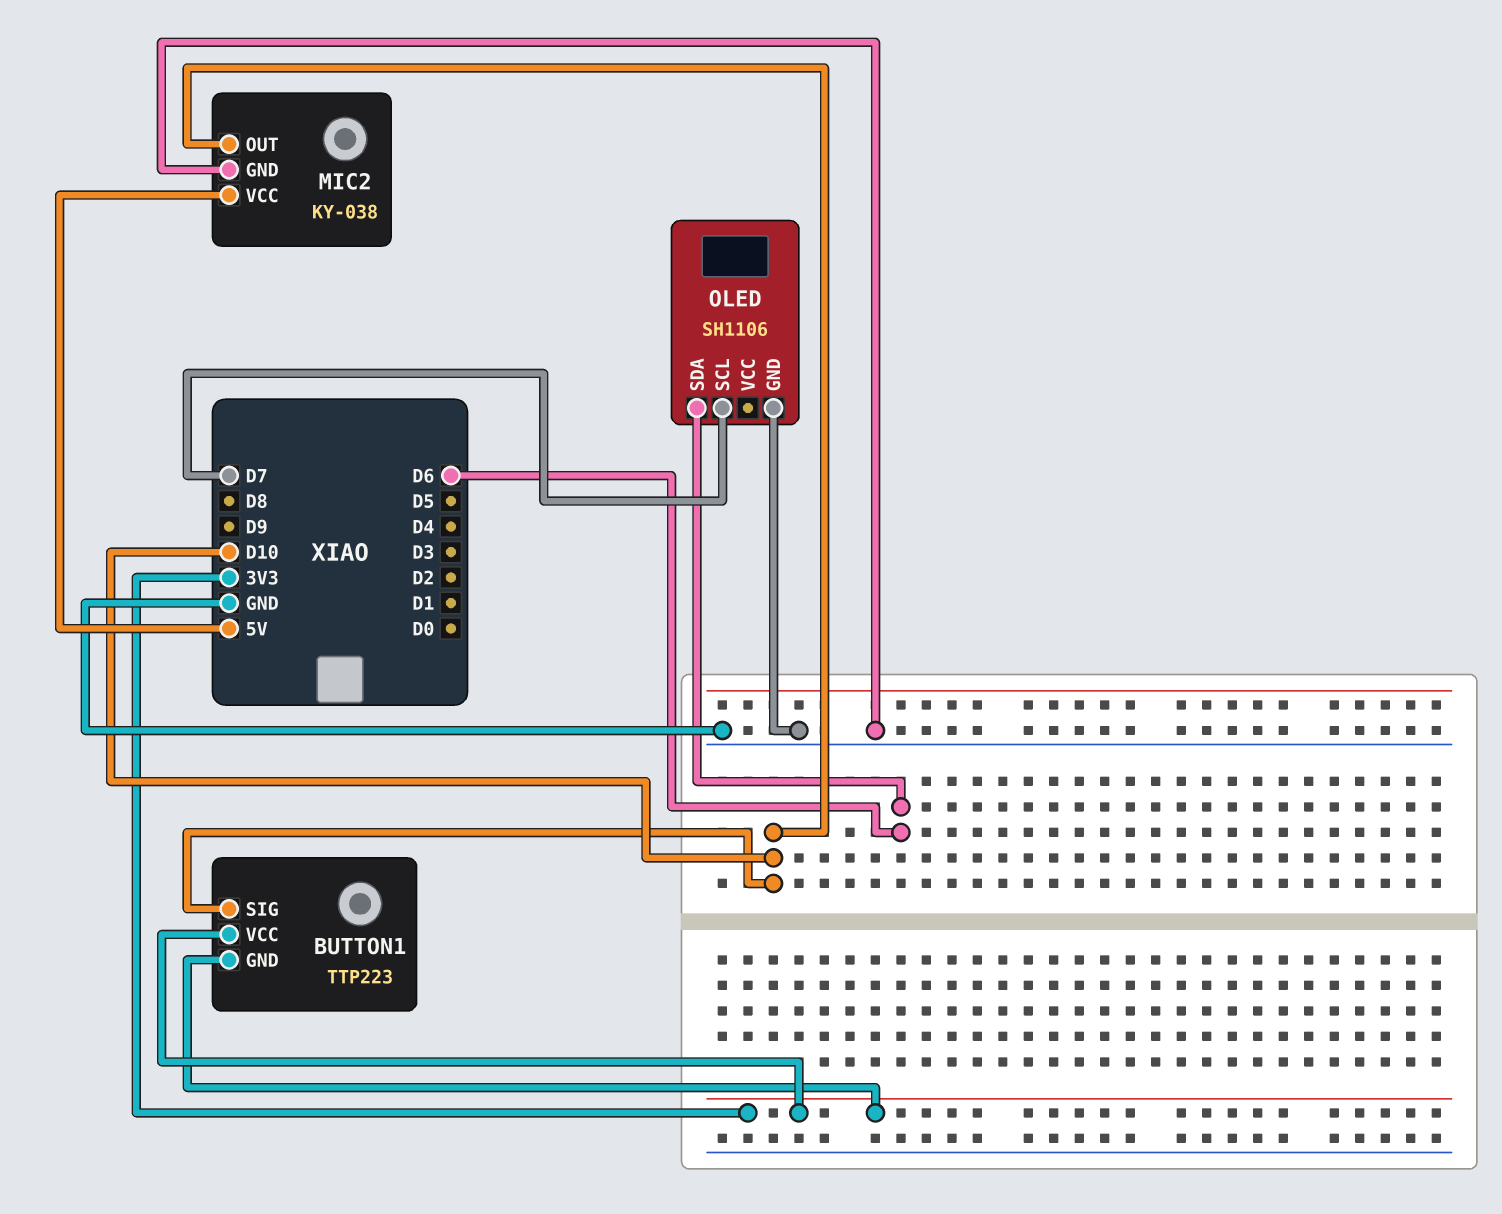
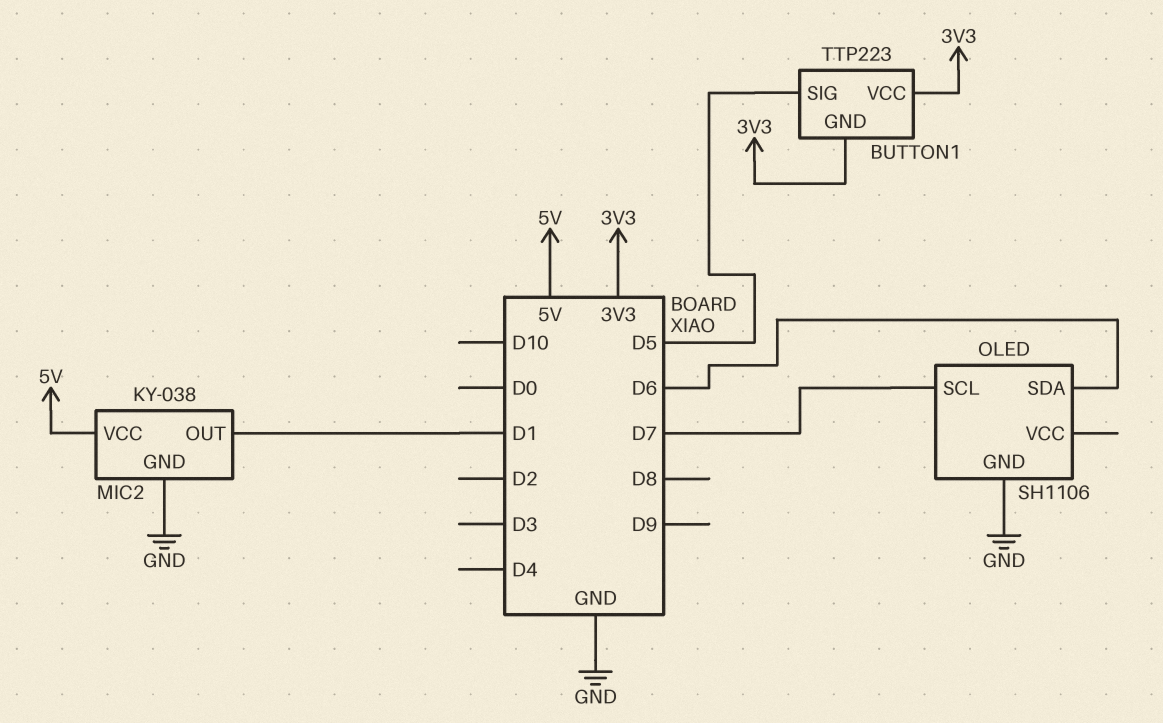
BUTTON1 pin SIG: D10 -> D5
MIC2 pin OUT: D10 -> D1

